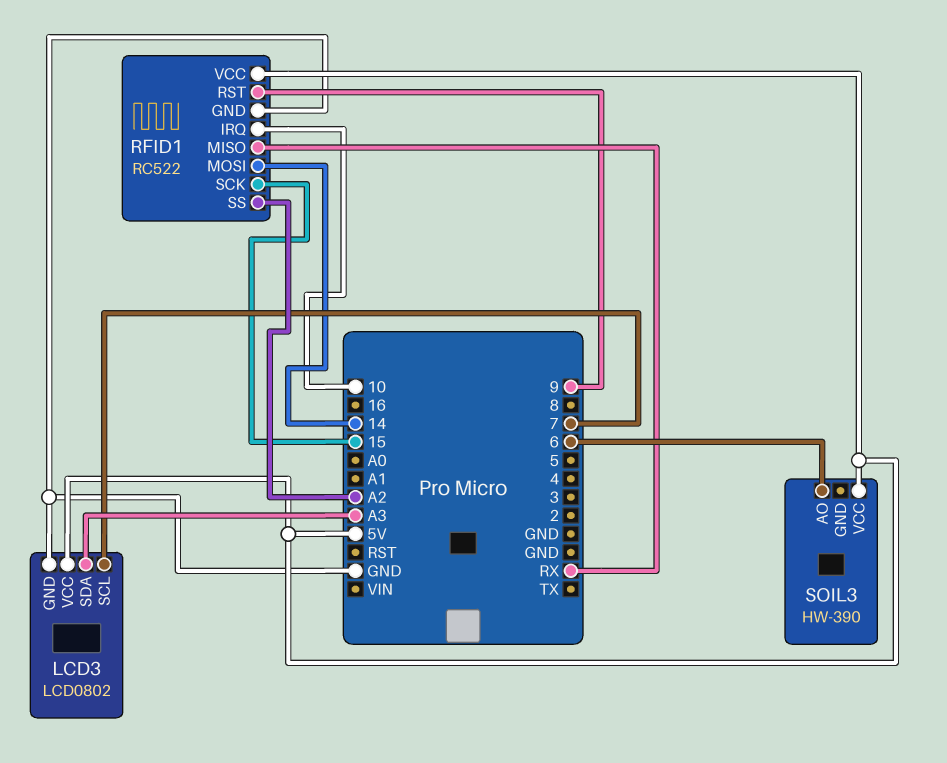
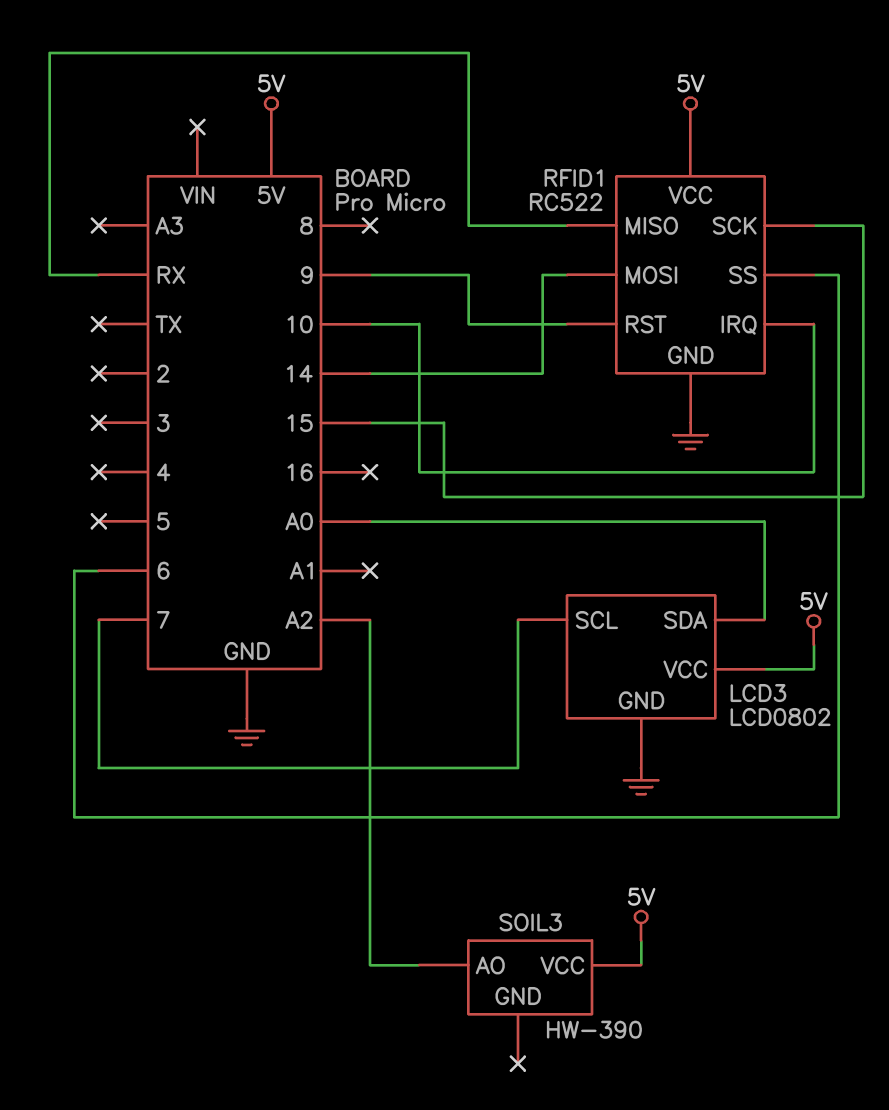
LCD3 pin SDA: A3 -> A0
RFID1 pin SS: A2 -> 6
SOIL3 pin AO: 6 -> A2

